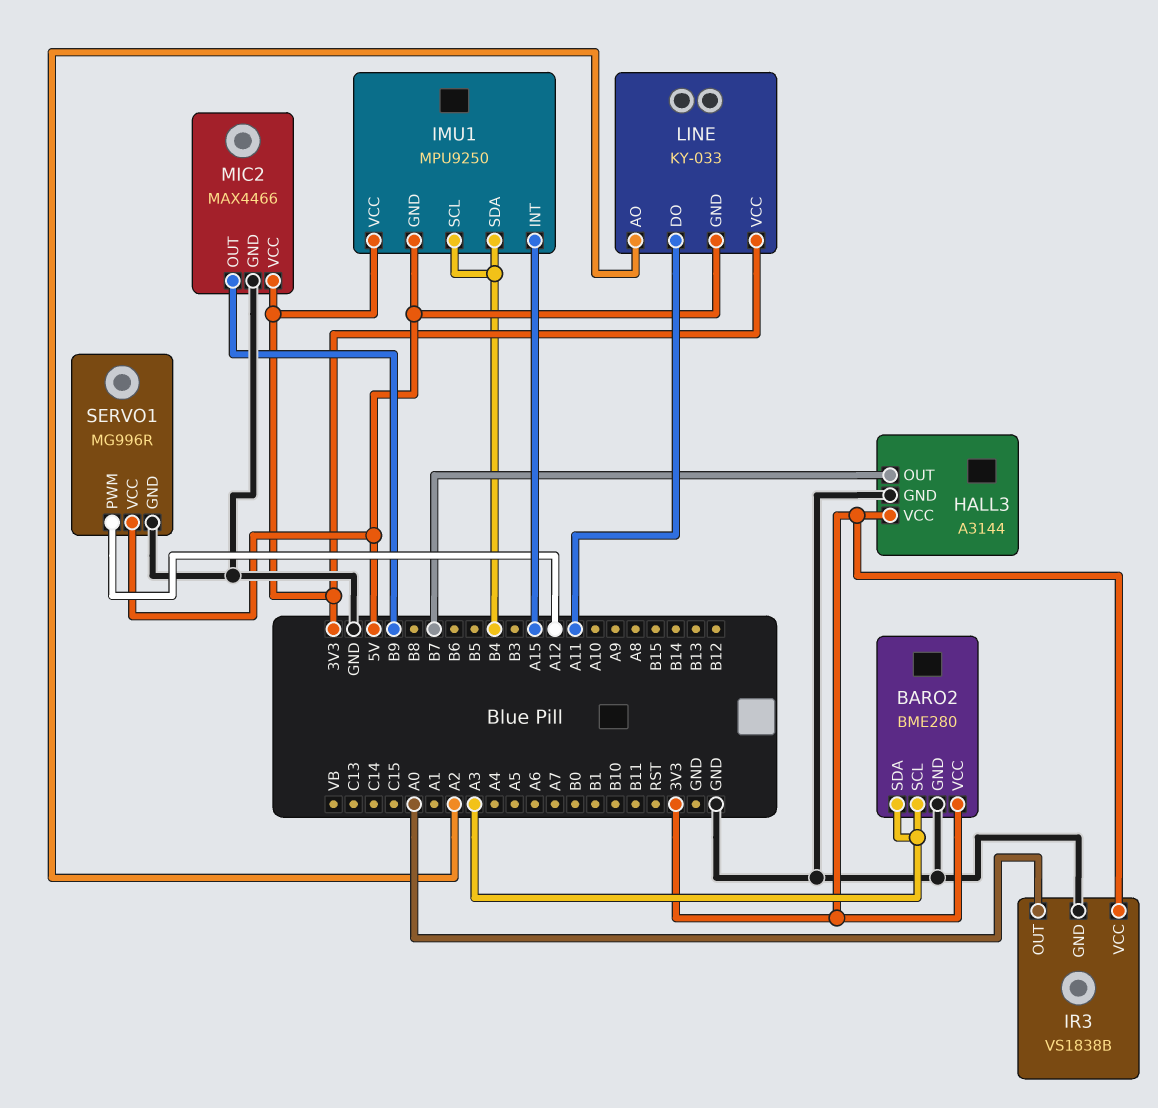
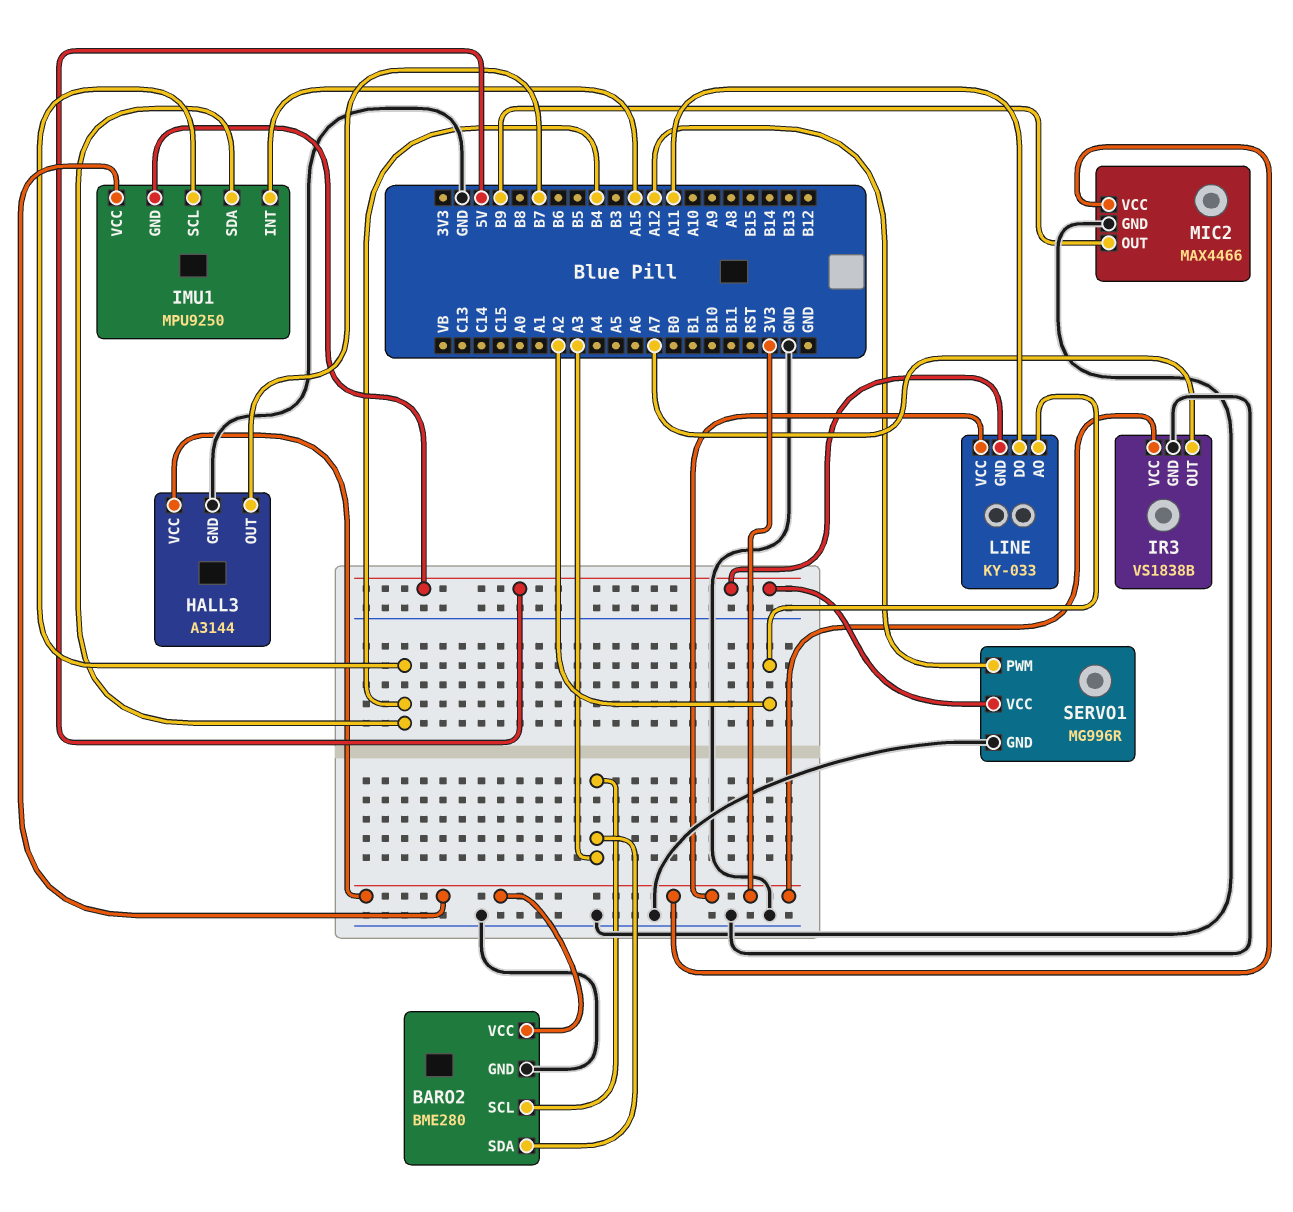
IR3 pin OUT: A0 -> A7

